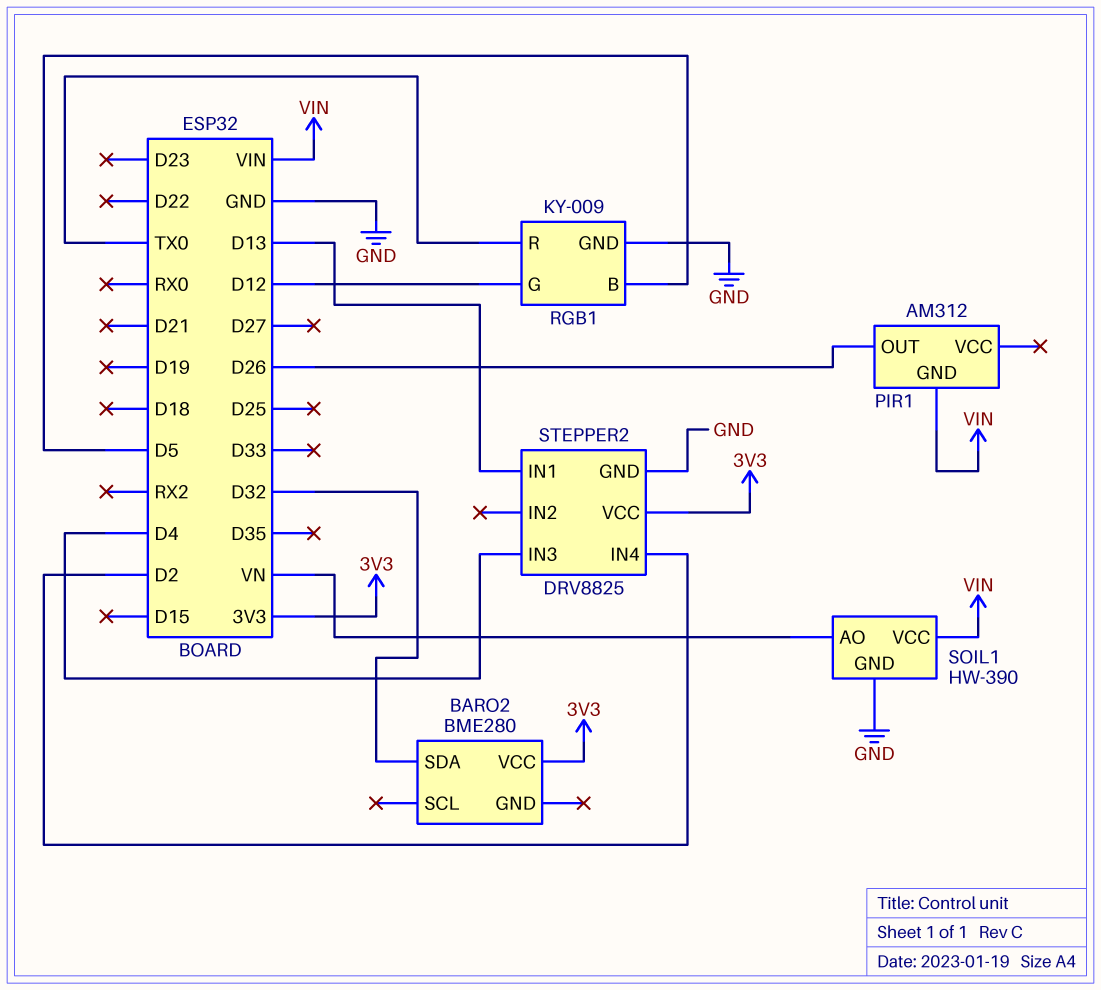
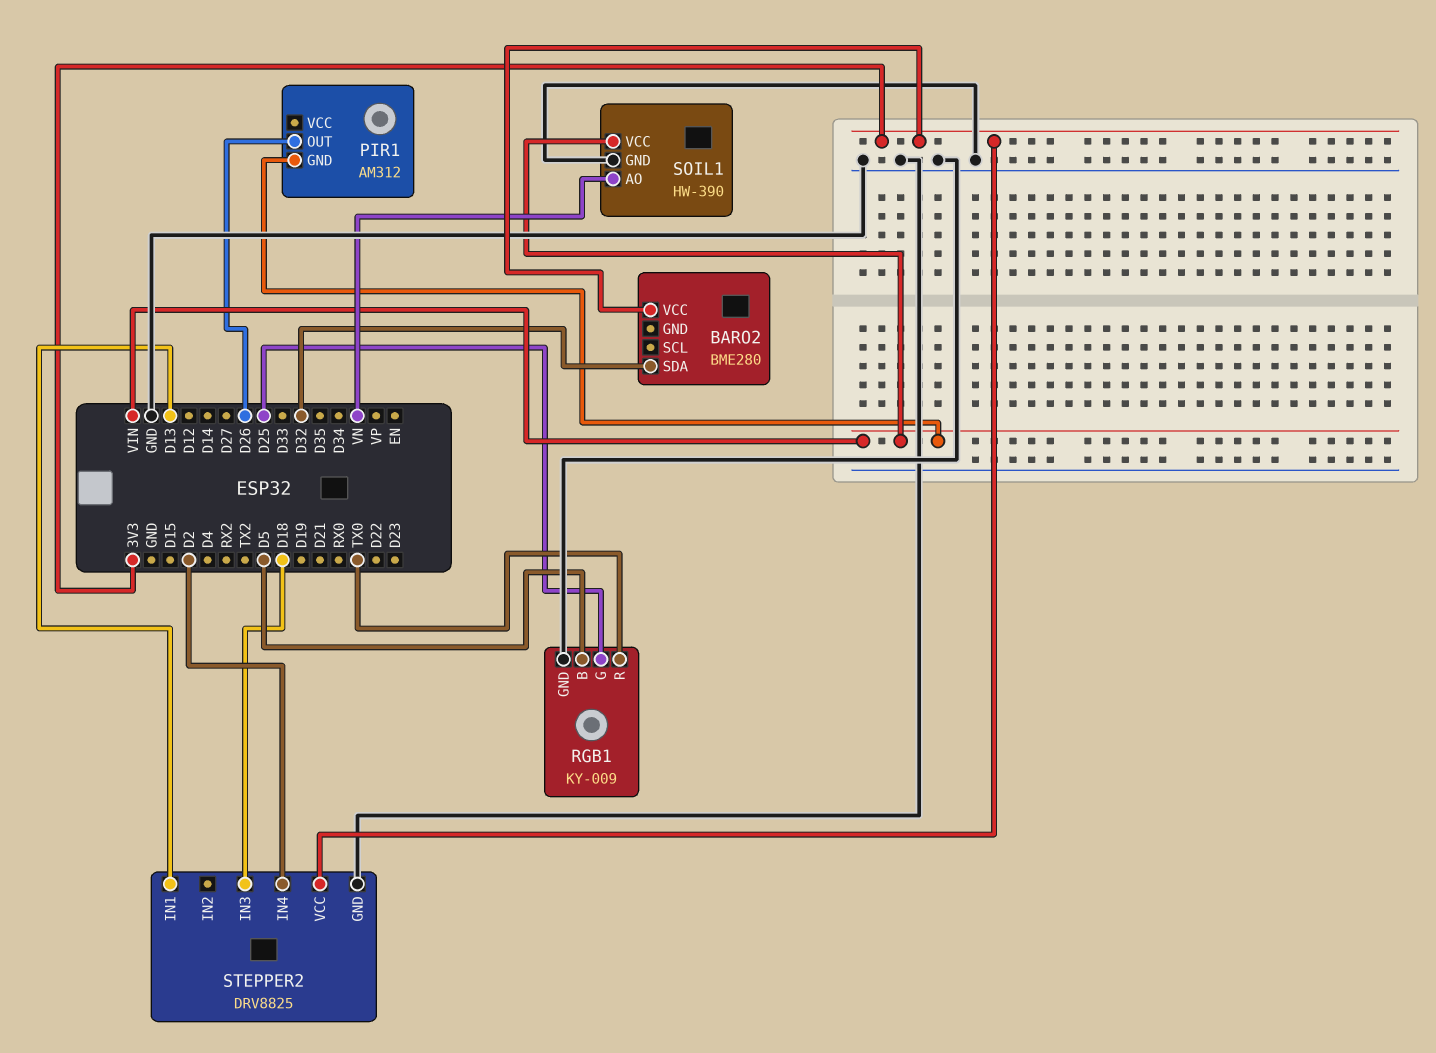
RGB1 pin G: D12 -> D25
STEPPER2 pin IN3: D4 -> D18

